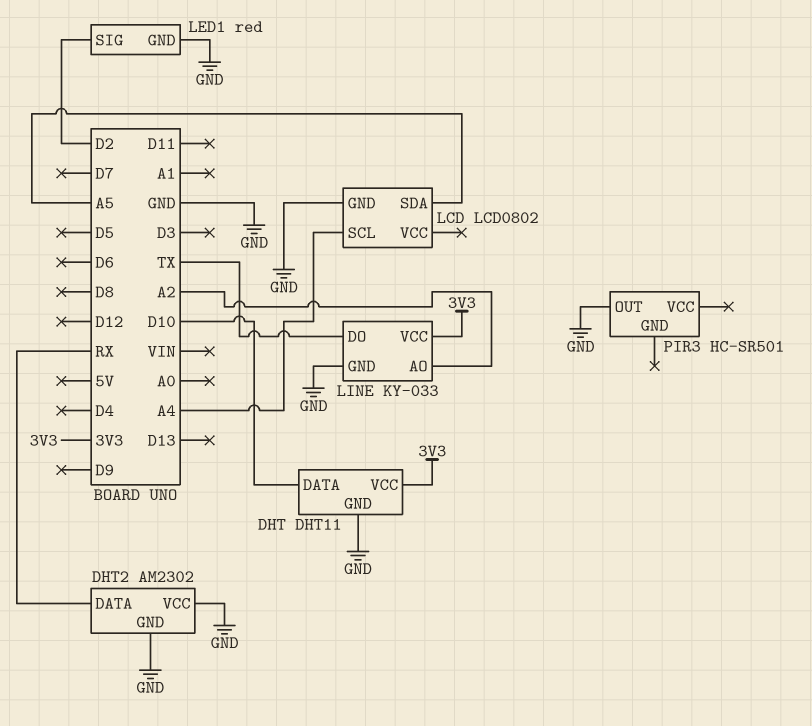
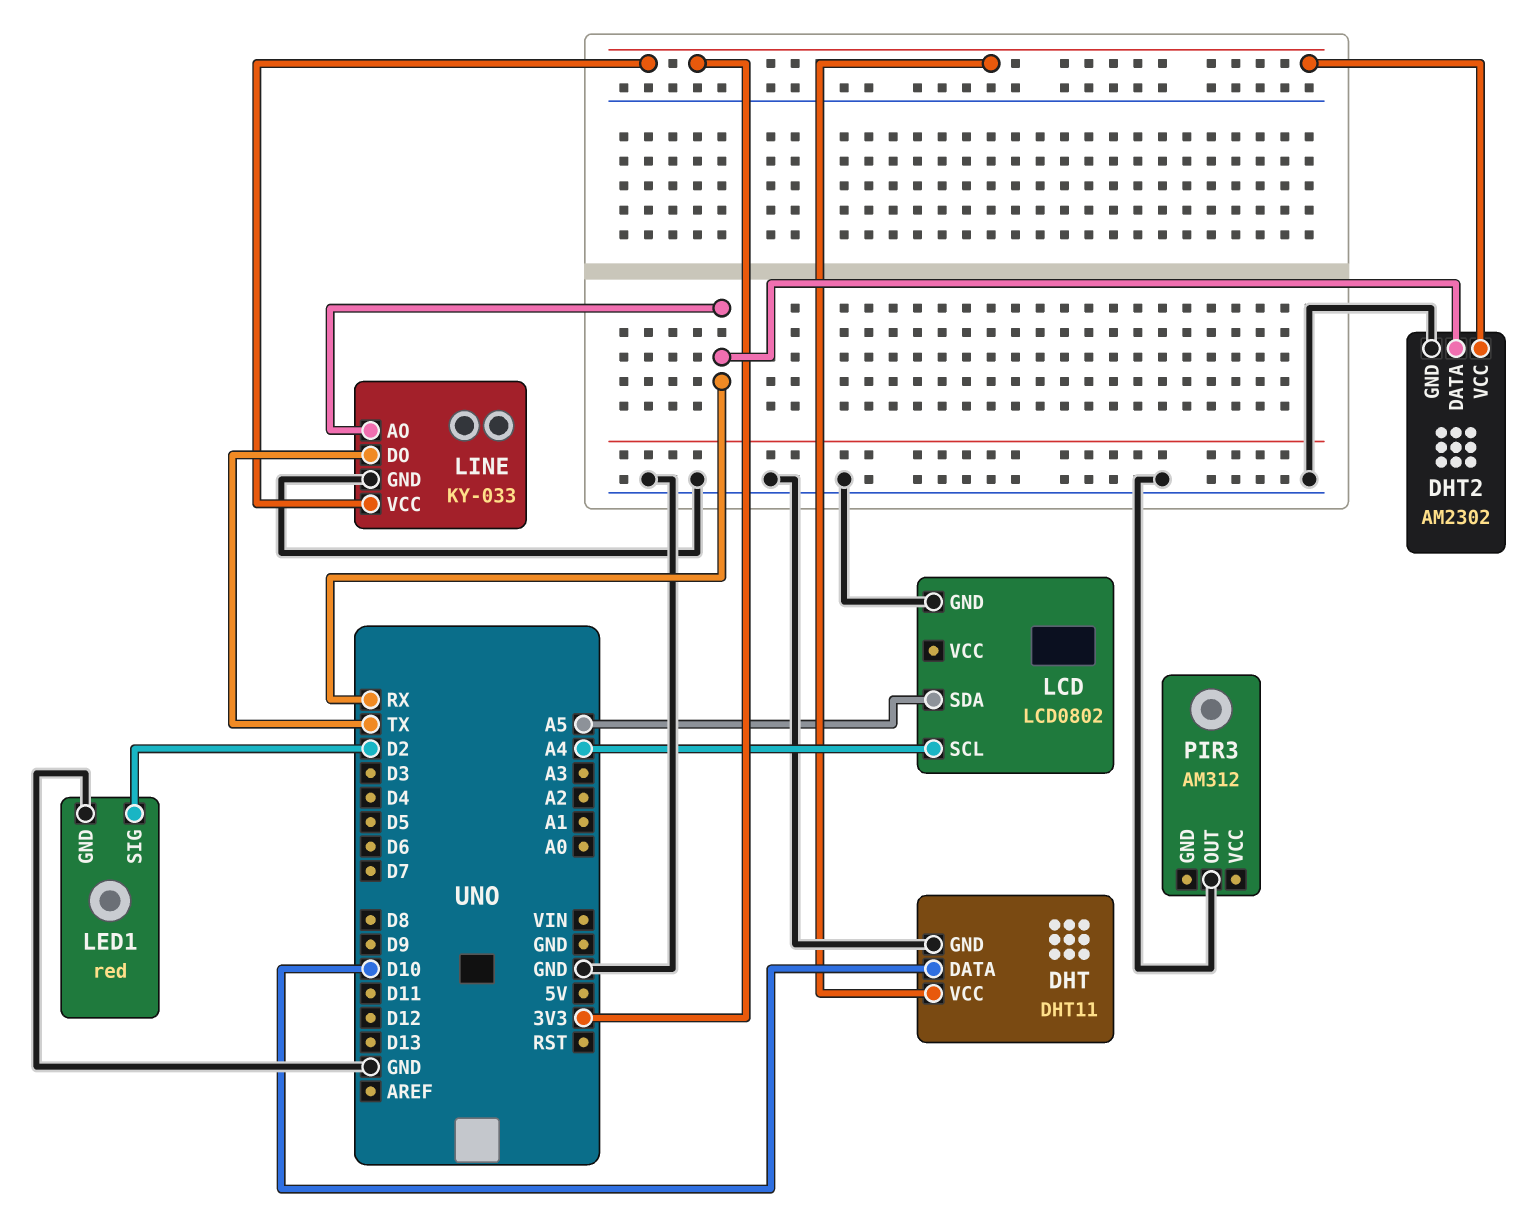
DHT2 pin VCC: GND -> 3V3
LINE pin AO: A2 -> RX
PIR3: HC-SR501 -> AM312

